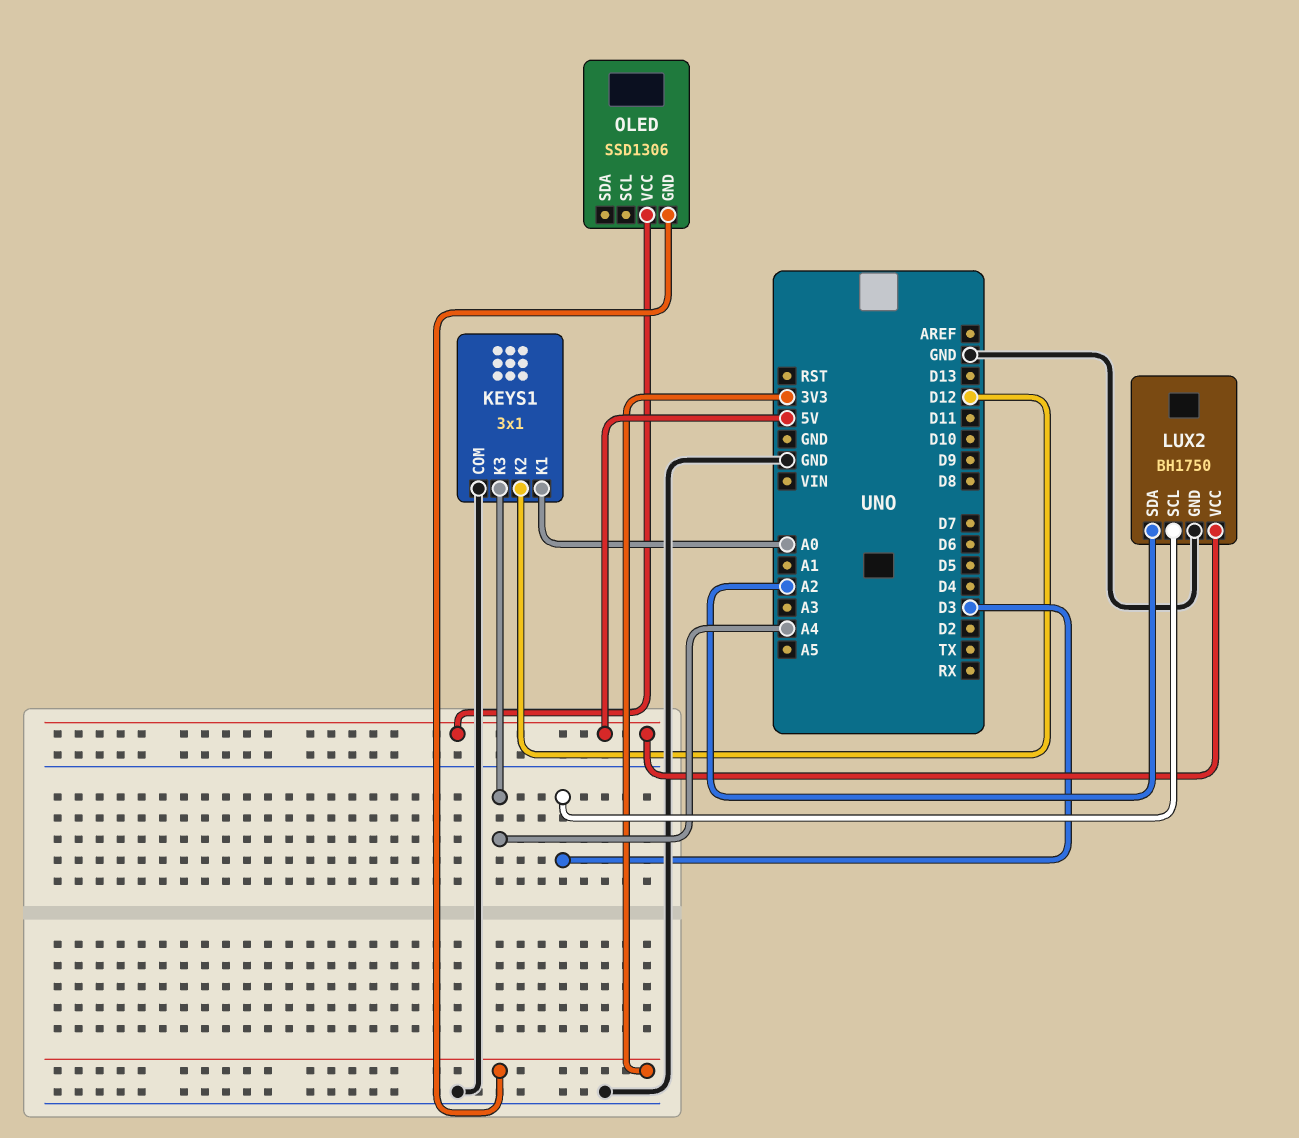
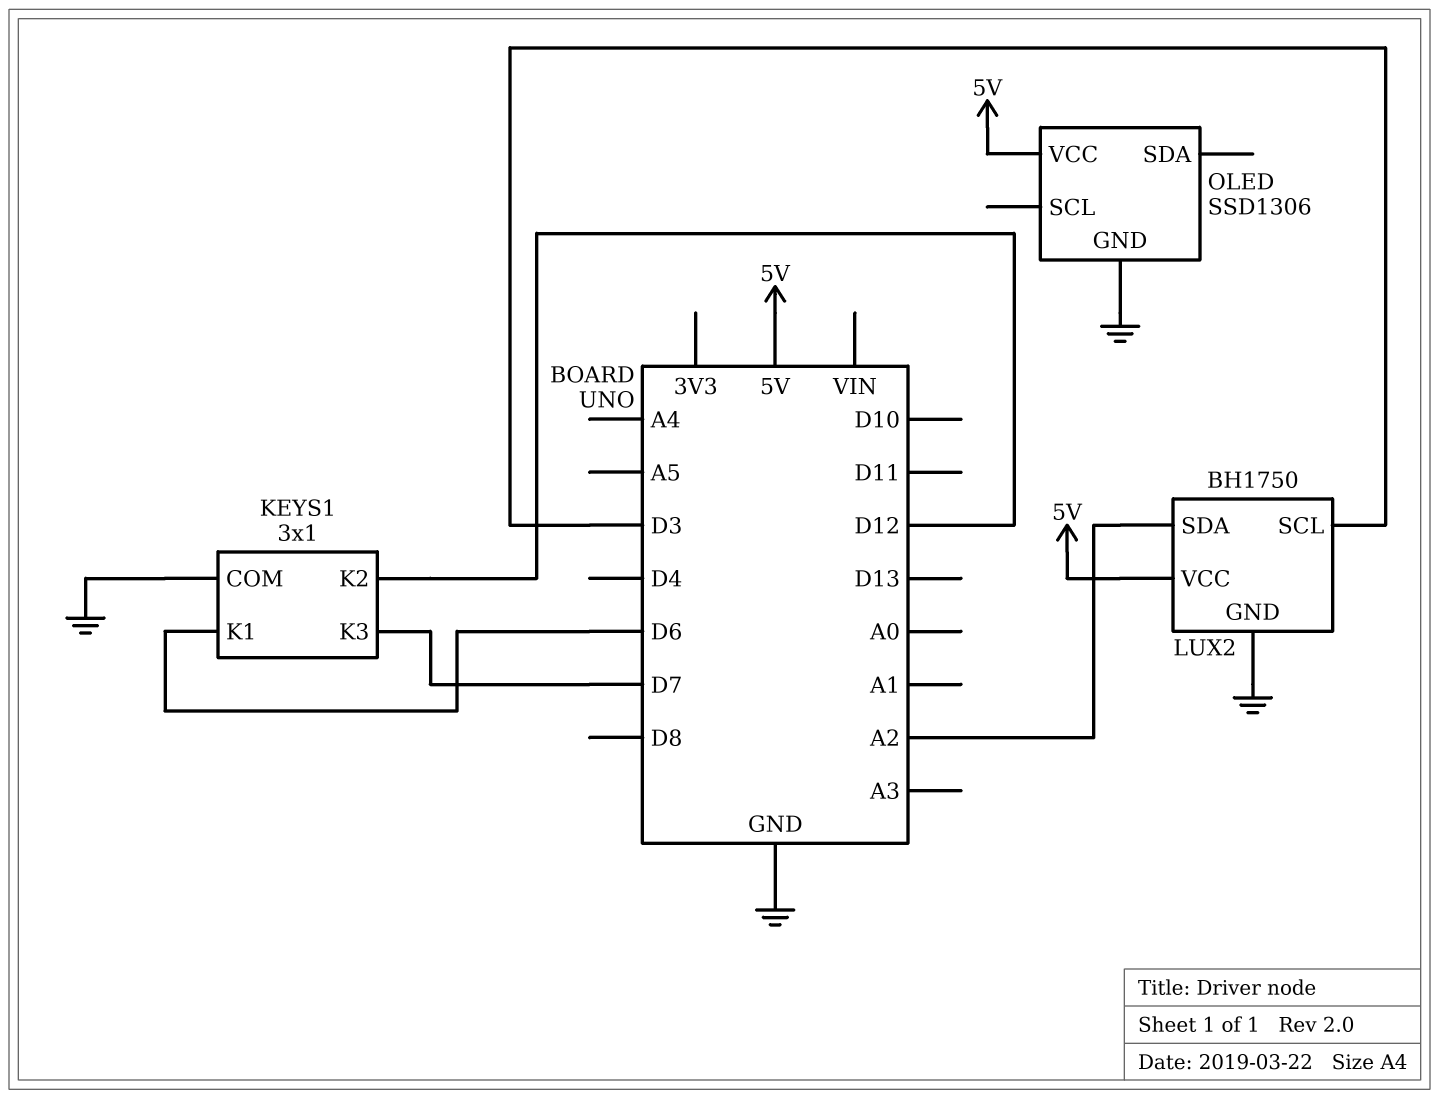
KEYS1 pin K1: A0 -> D6
KEYS1 pin K3: A4 -> D7
OLED pin GND: 3V3 -> GND

